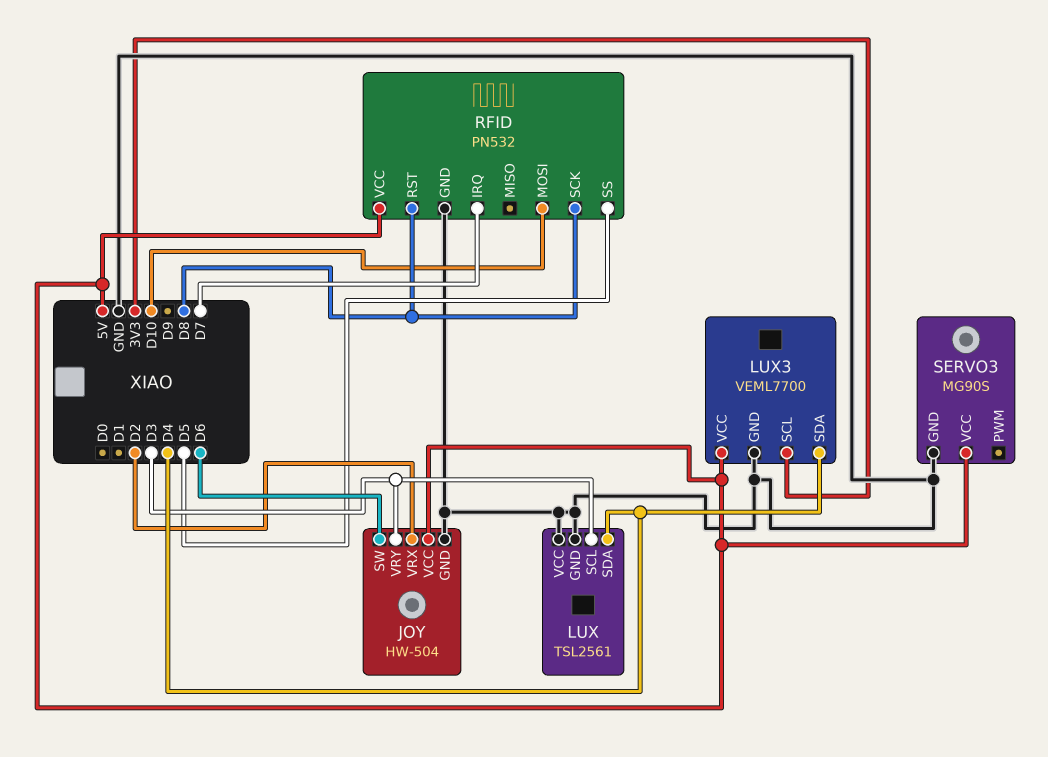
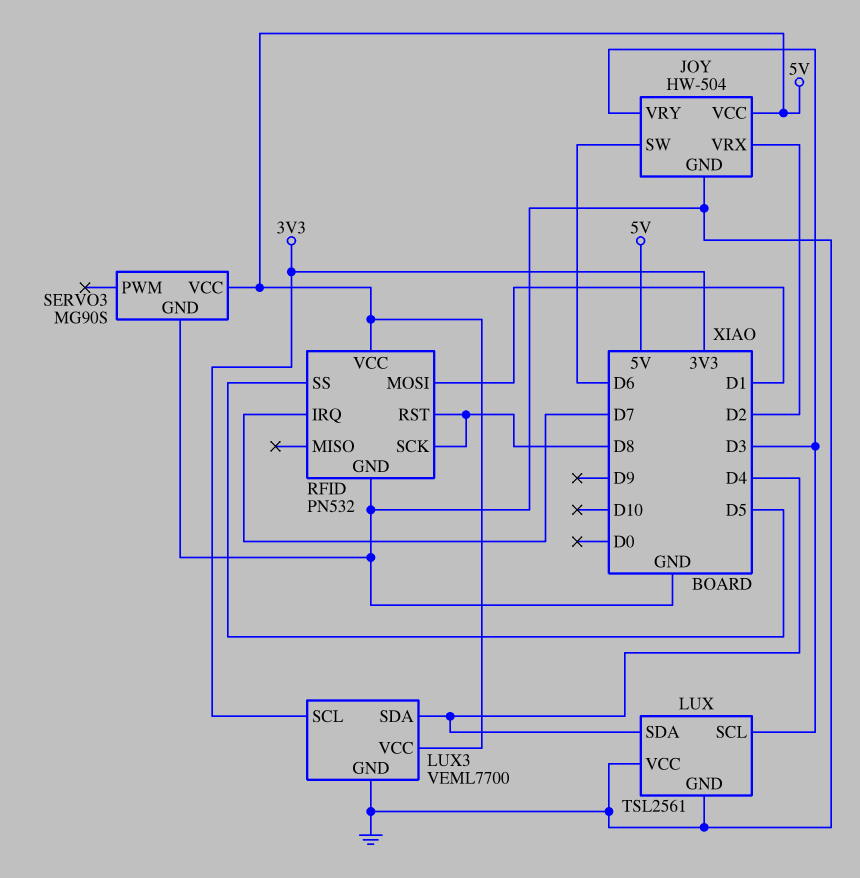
RFID pin MOSI: D10 -> D1

